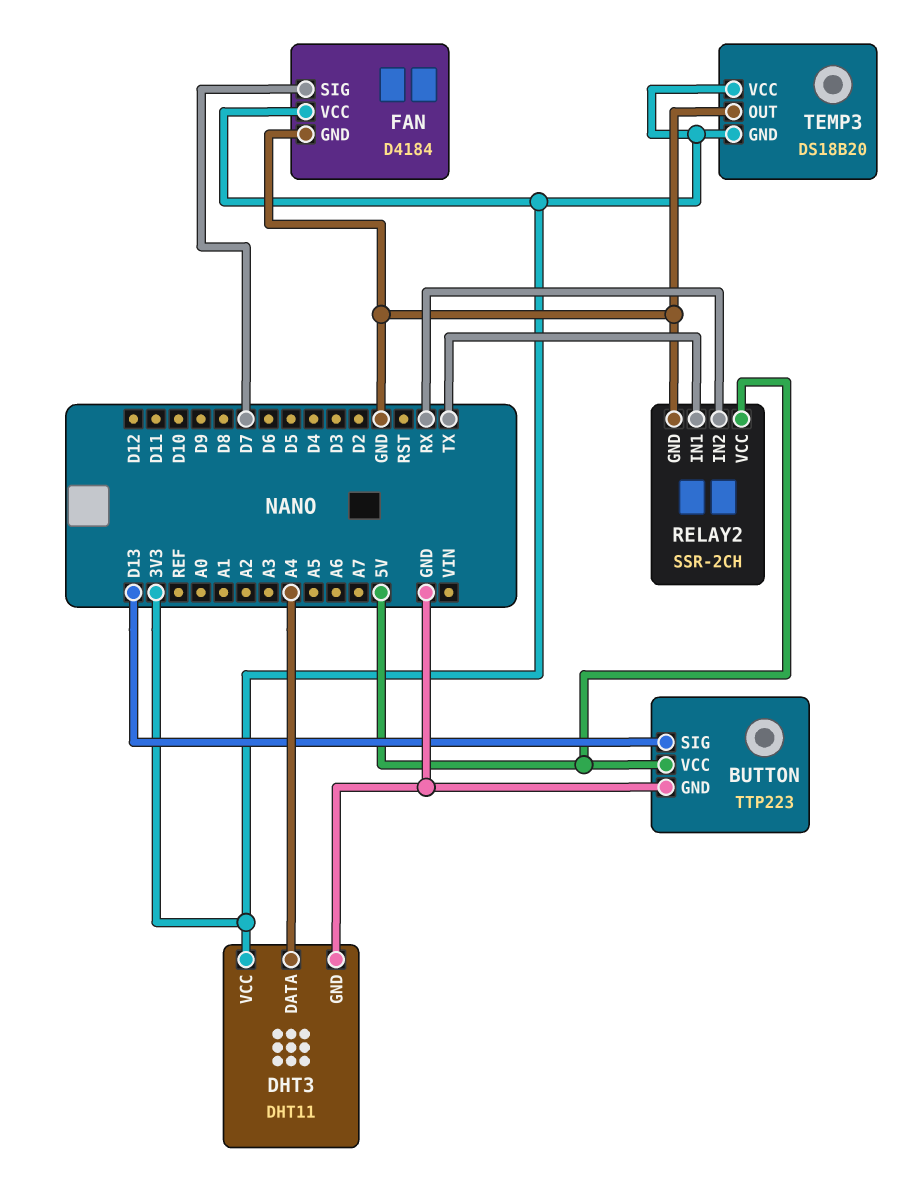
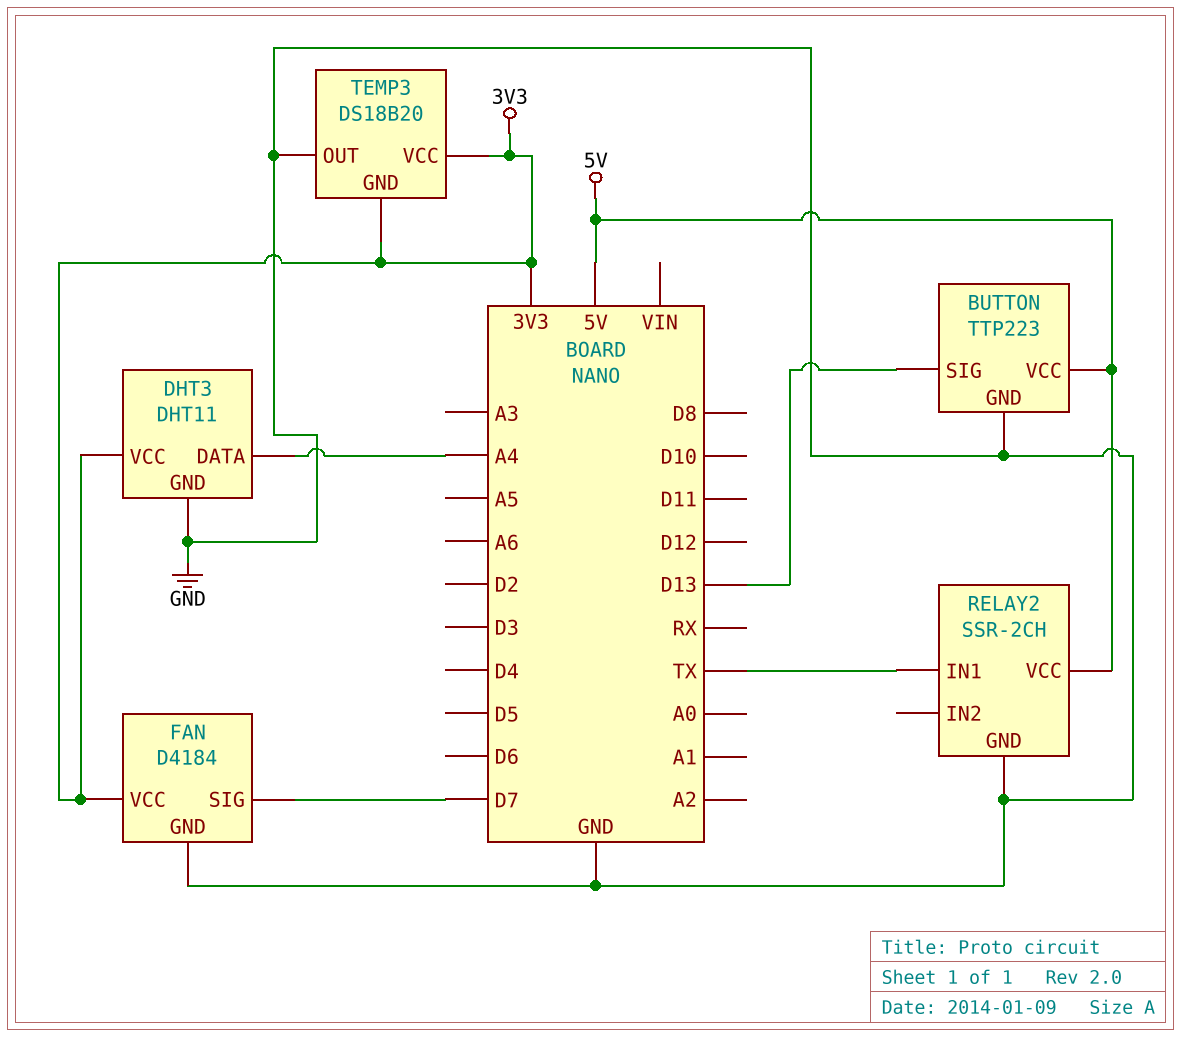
RELAY2 pin IN2: RX -> none

